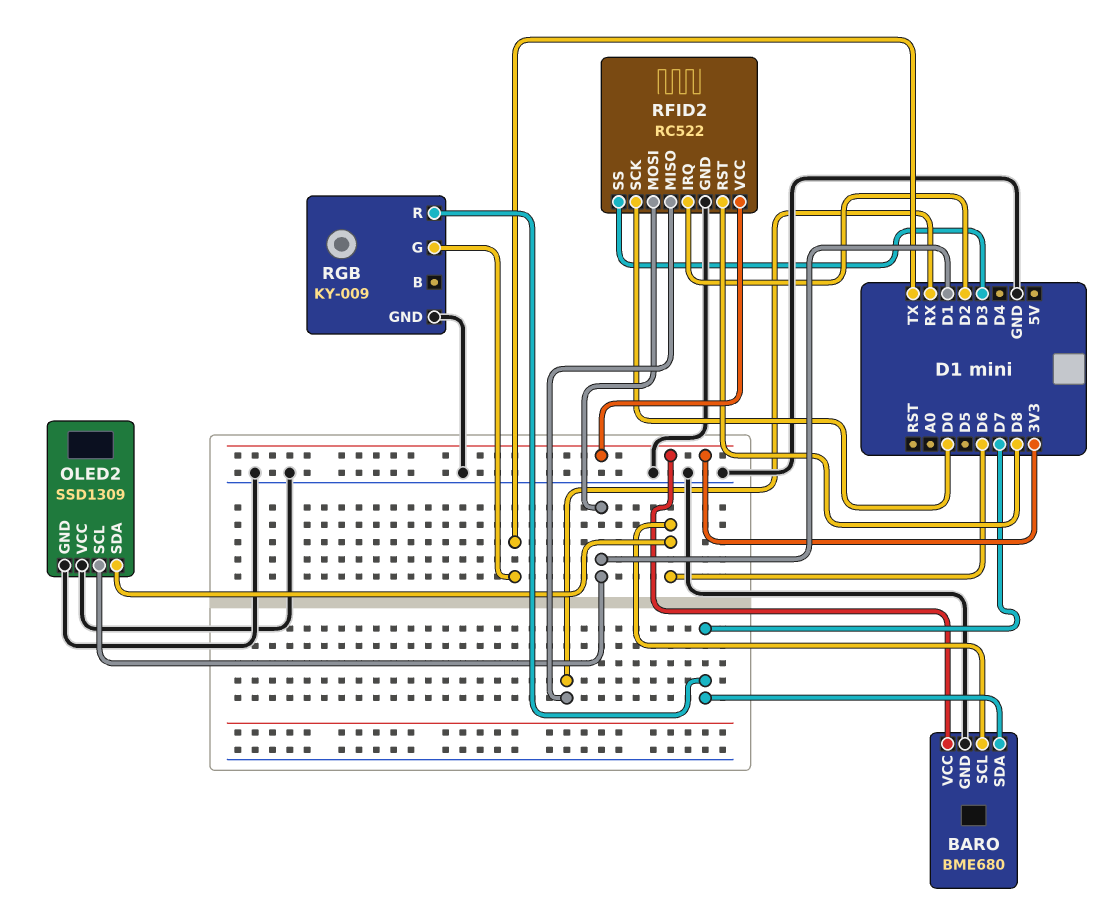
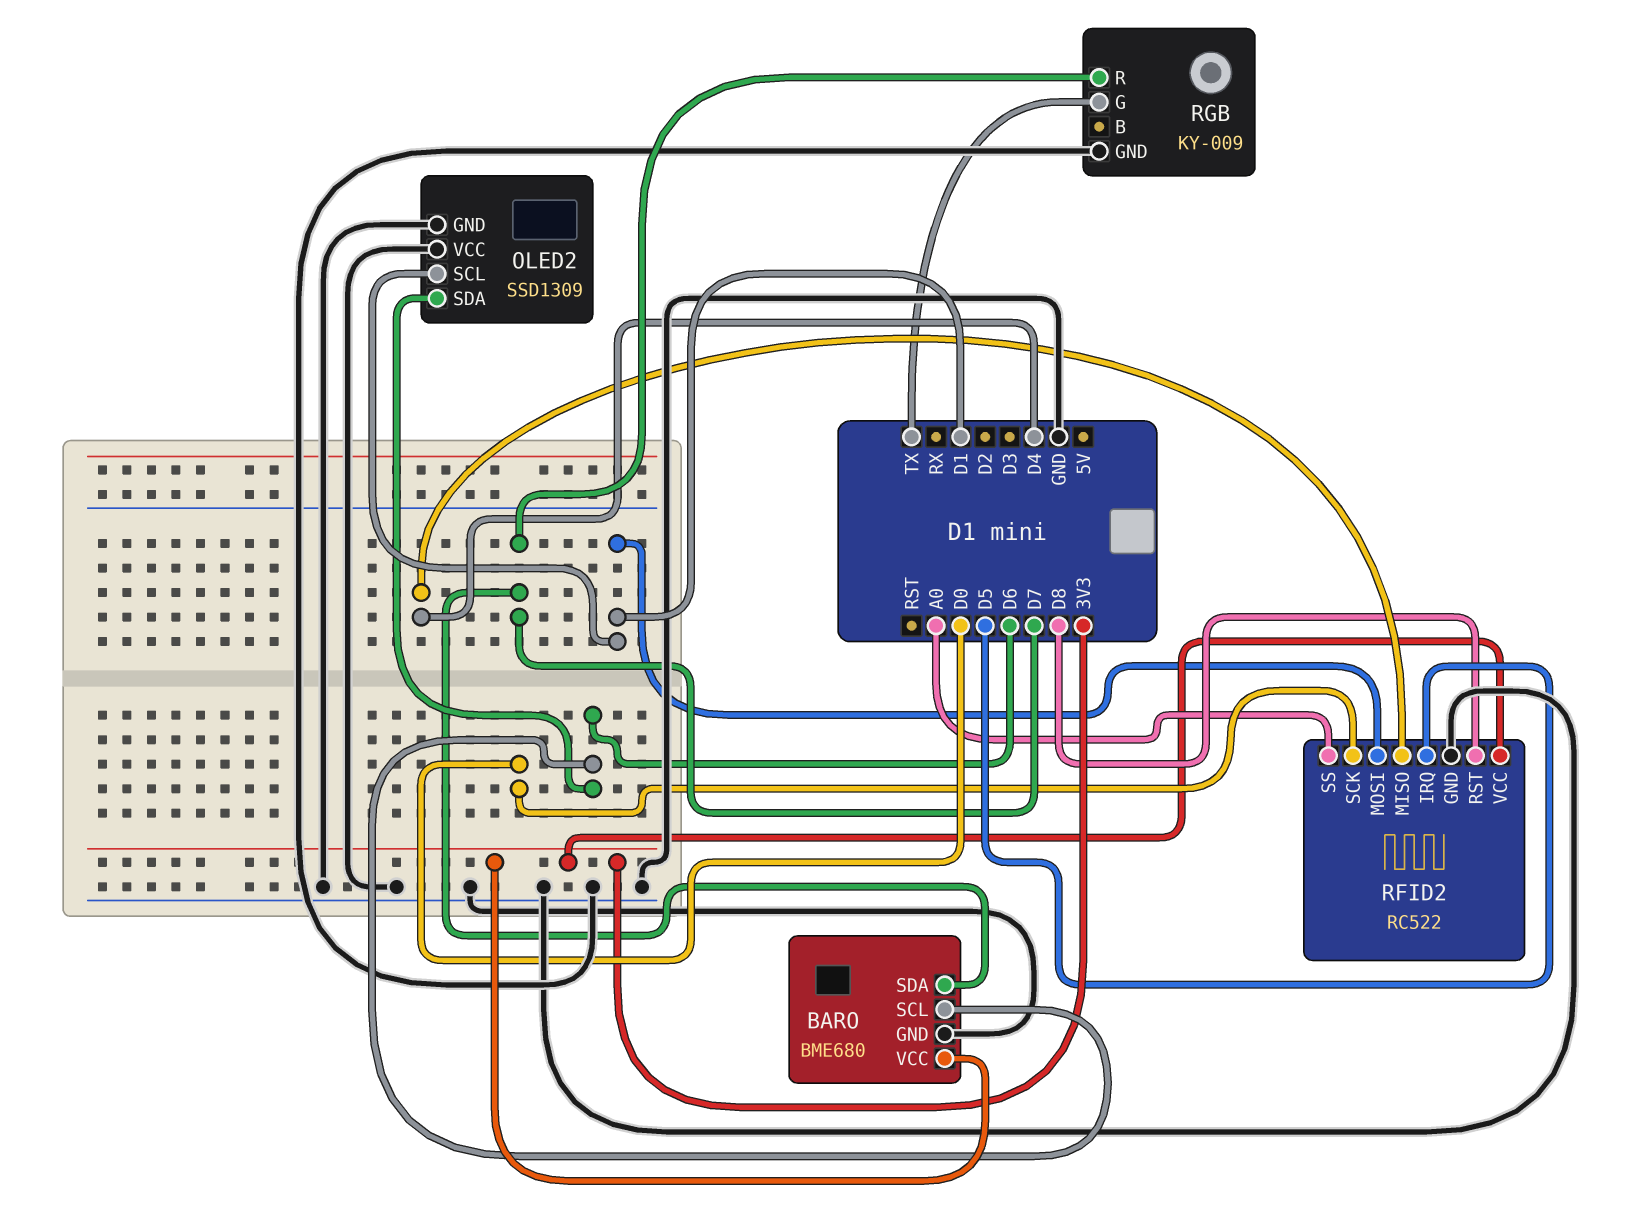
RFID2 pin IRQ: D2 -> D5
RFID2 pin MISO: RX -> D4
RFID2 pin SS: D3 -> A0

